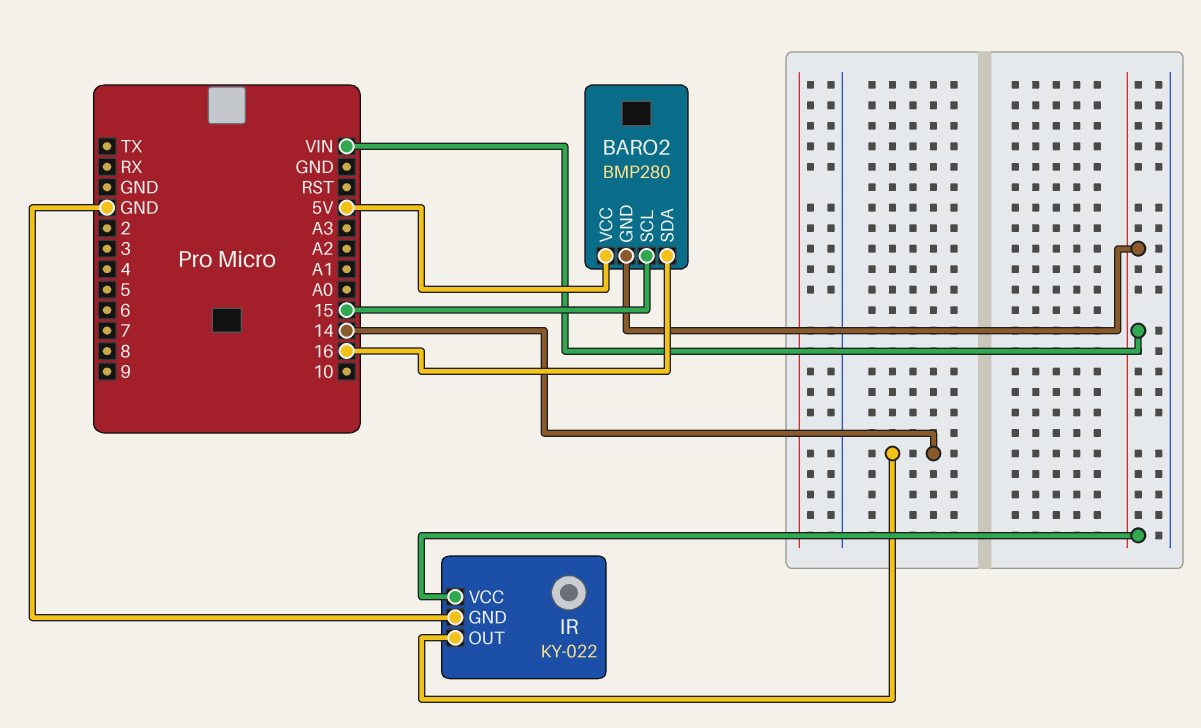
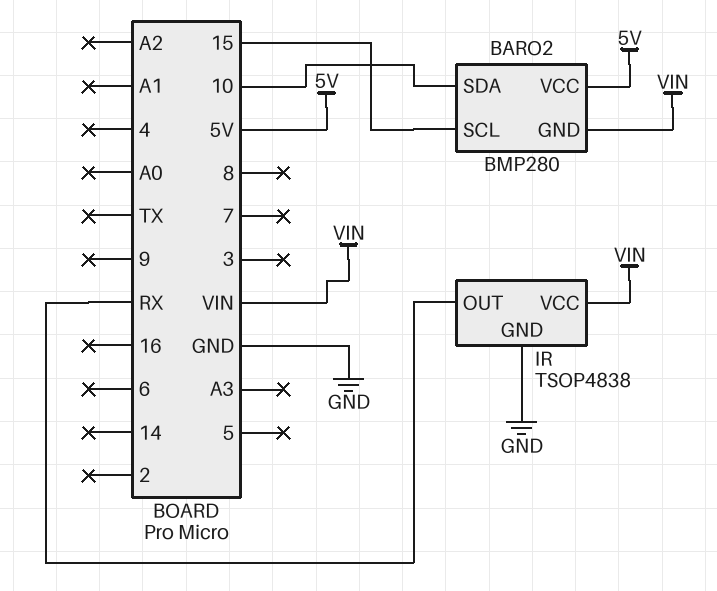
BARO2 pin SDA: 16 -> 10
IR: KY-022 -> TSOP4838
IR pin OUT: 14 -> RX

